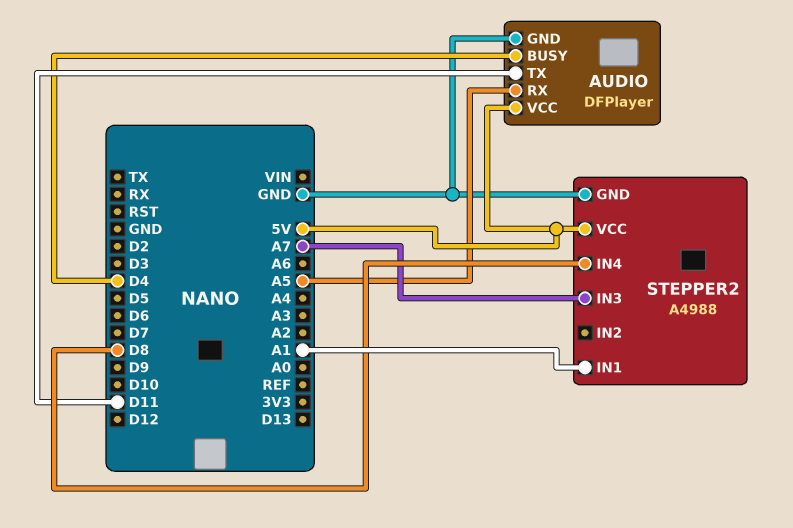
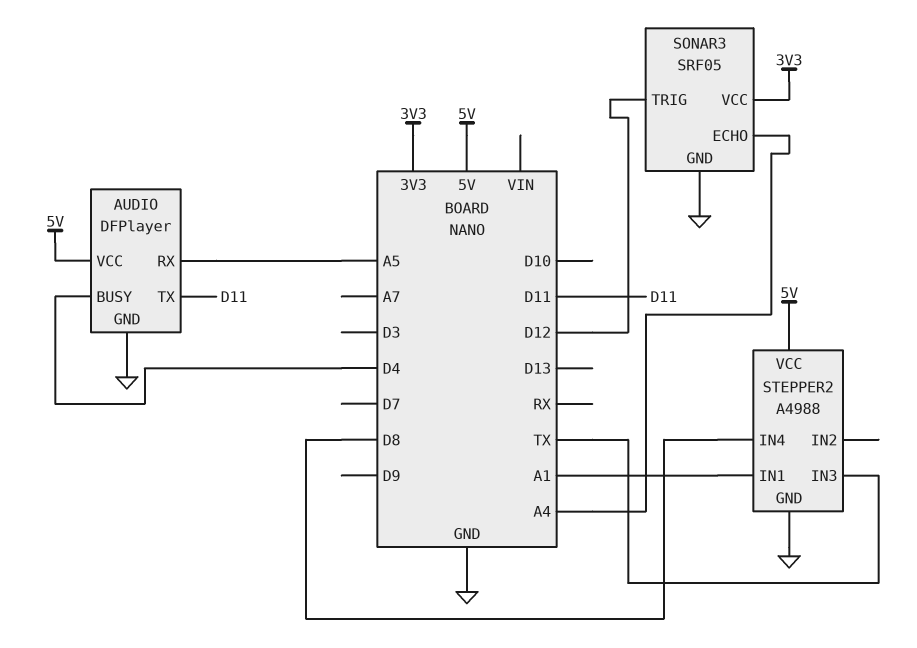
SONAR3: none -> SRF05
SONAR3 pin ECHO: none -> A4
SONAR3 pin GND: none -> GND
SONAR3 pin TRIG: none -> D12
SONAR3 pin VCC: none -> 3V3
STEPPER2 pin IN3: A7 -> TX

